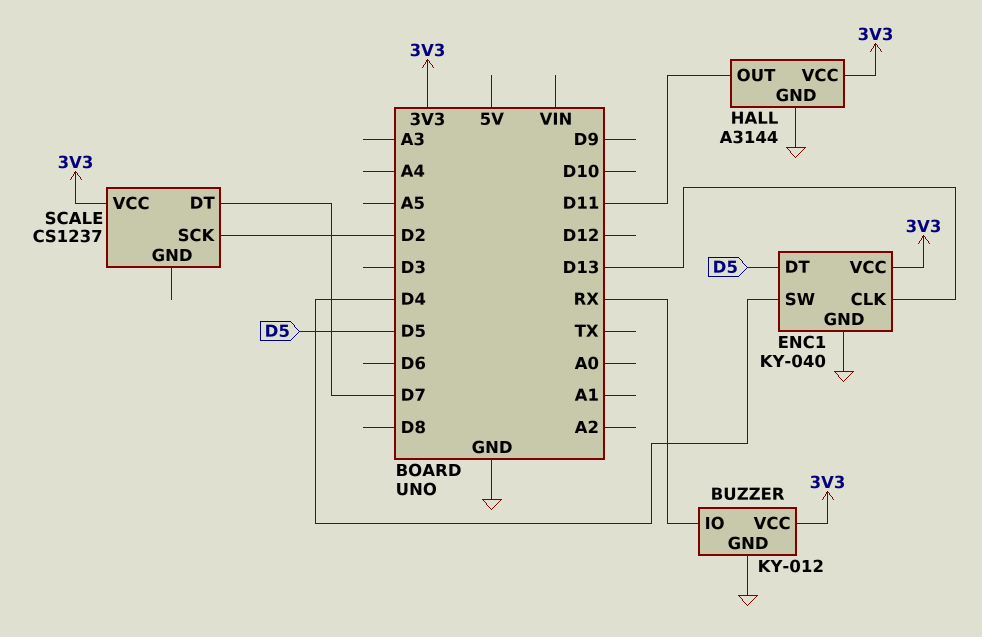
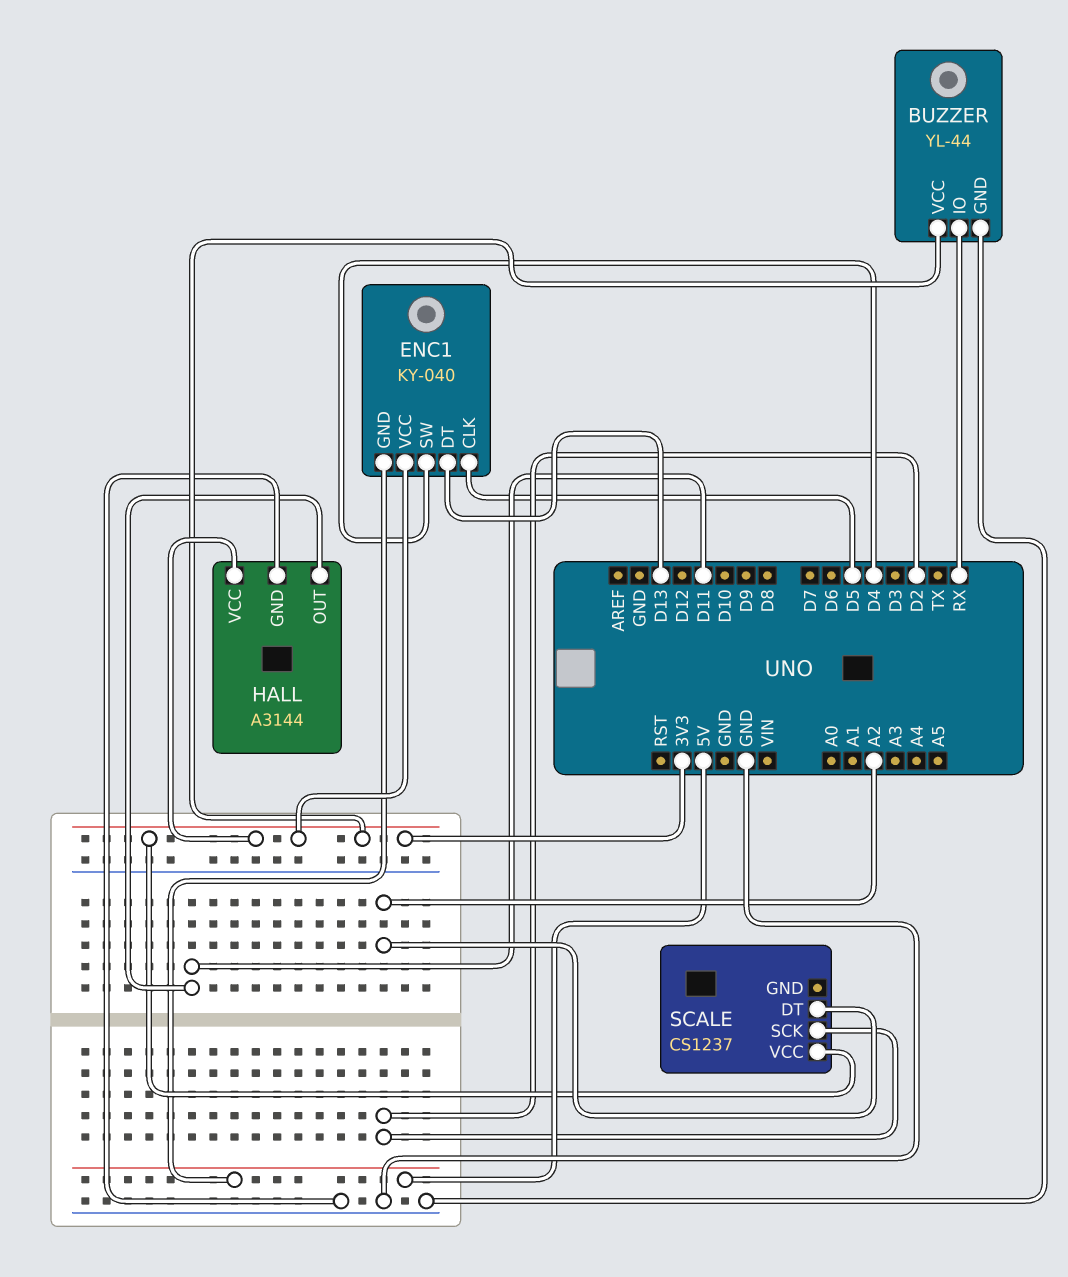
BUZZER: KY-012 -> YL-44
ENC1 pin CLK: D13 -> D5
ENC1 pin DT: D5 -> D13
ENC1 pin GND: GND -> 5V
SCALE pin DT: D7 -> A2

